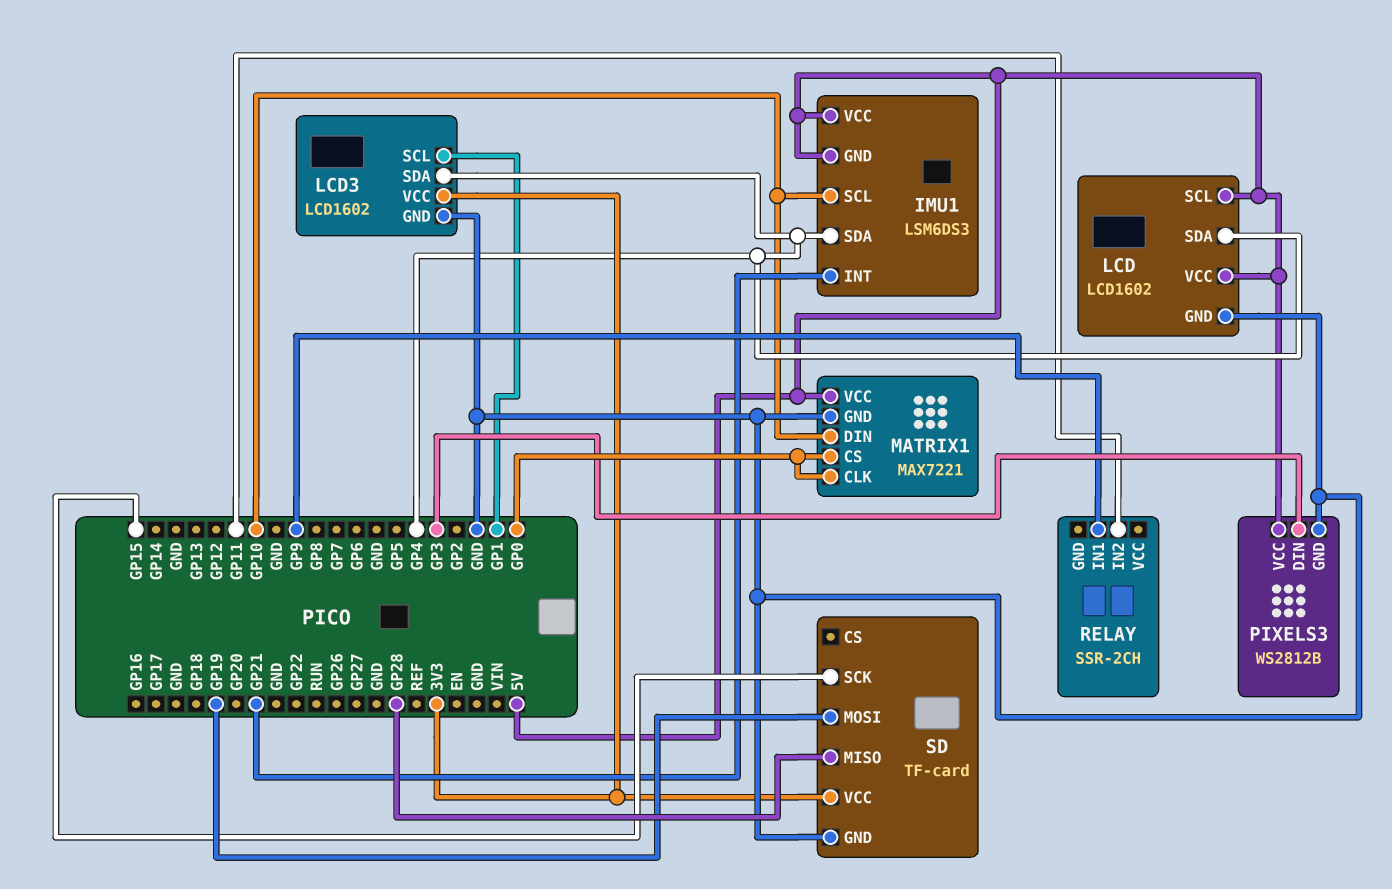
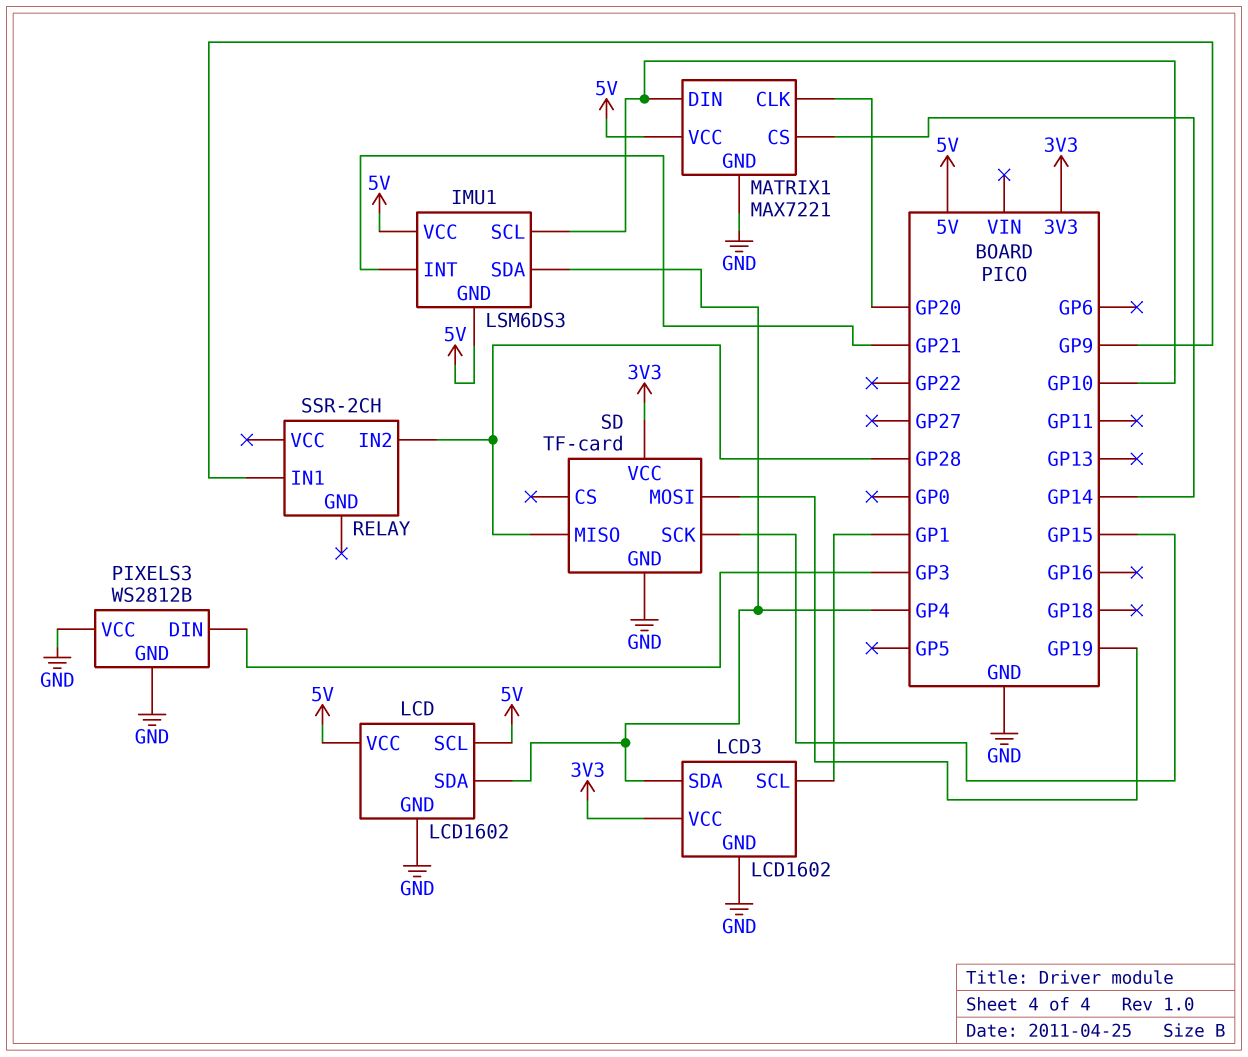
MATRIX1 pin CLK: GP0 -> GP20
MATRIX1 pin CS: GP0 -> GP14
PIXELS3 pin VCC: 5V -> GND
RELAY pin IN2: GP11 -> GP28

